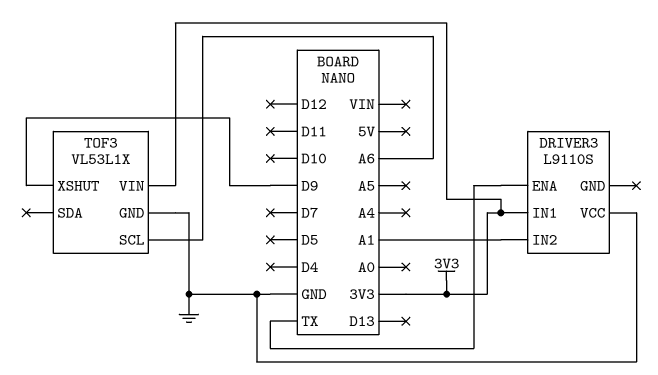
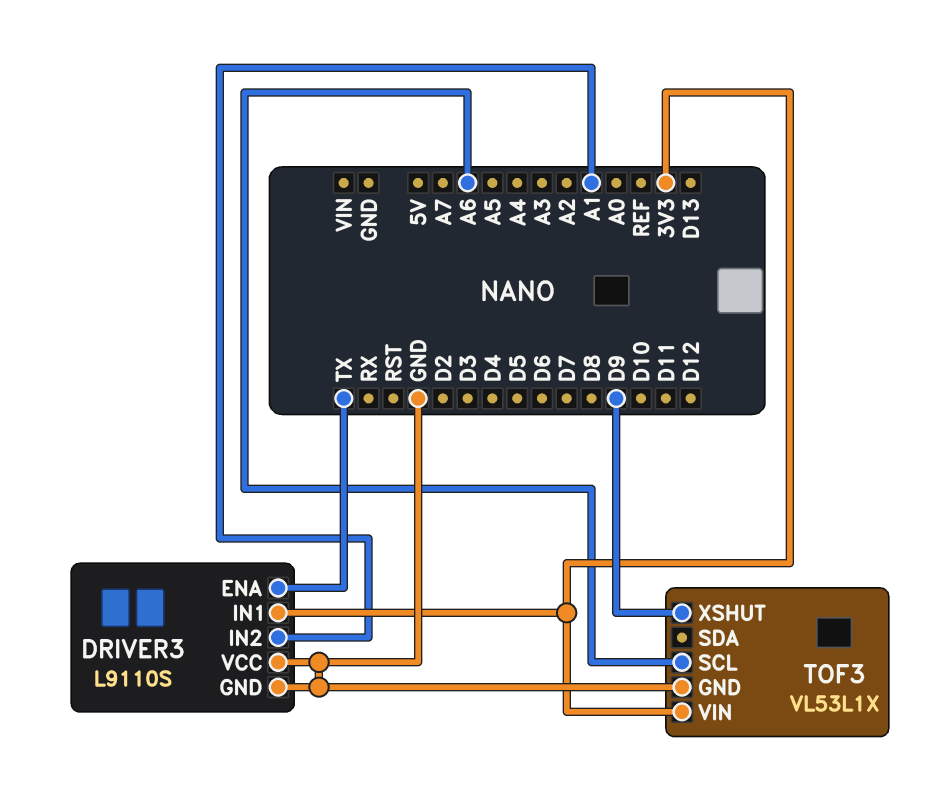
DRIVER3 pin GND: none -> GND

